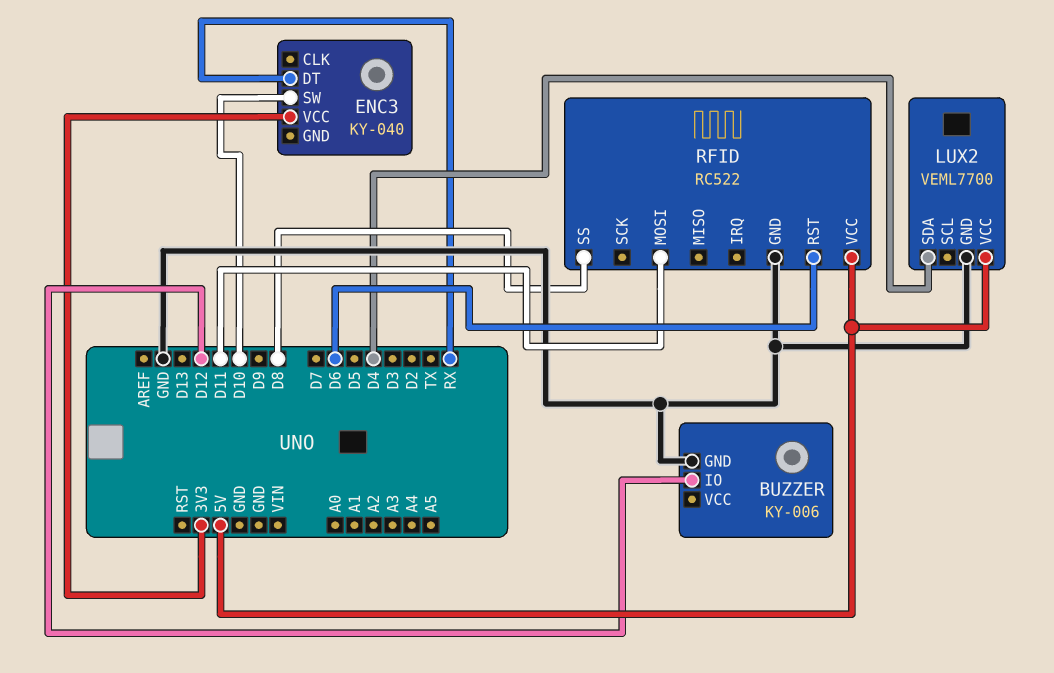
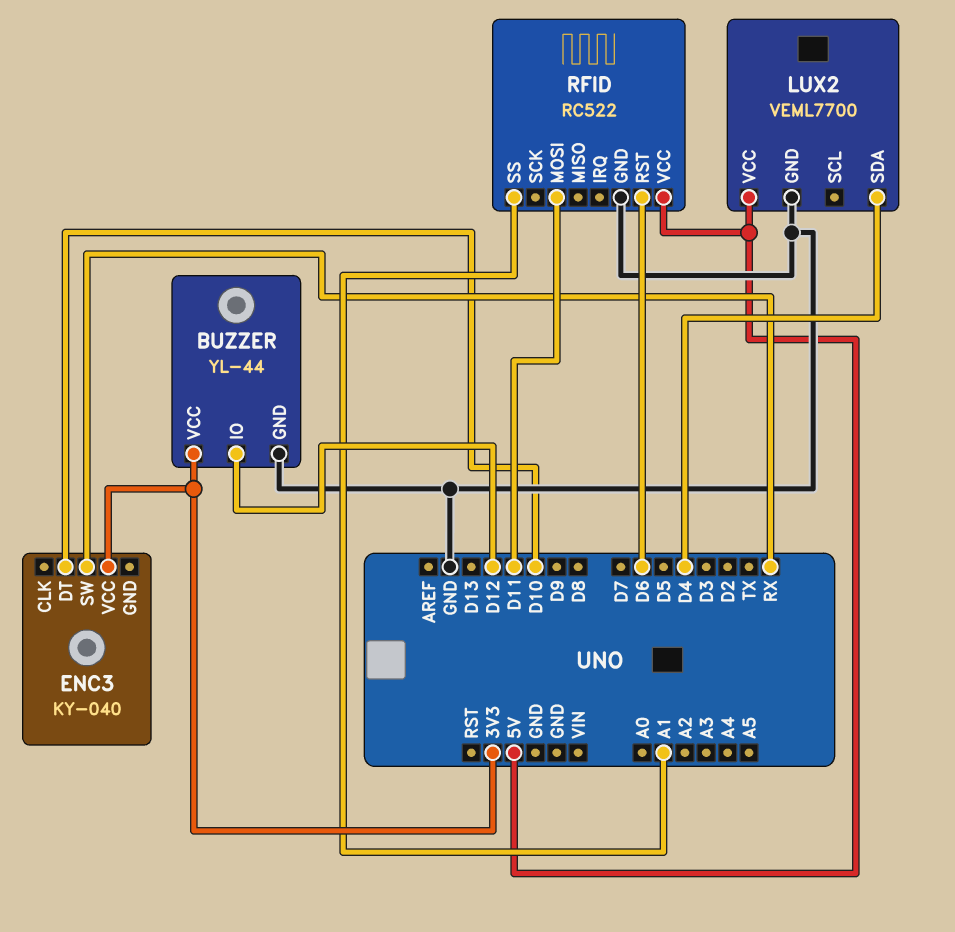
BUZZER: KY-006 -> YL-44
BUZZER pin VCC: none -> 3V3
ENC3 pin DT: RX -> D10
ENC3 pin SW: D10 -> RX
RFID pin SS: D8 -> A1

